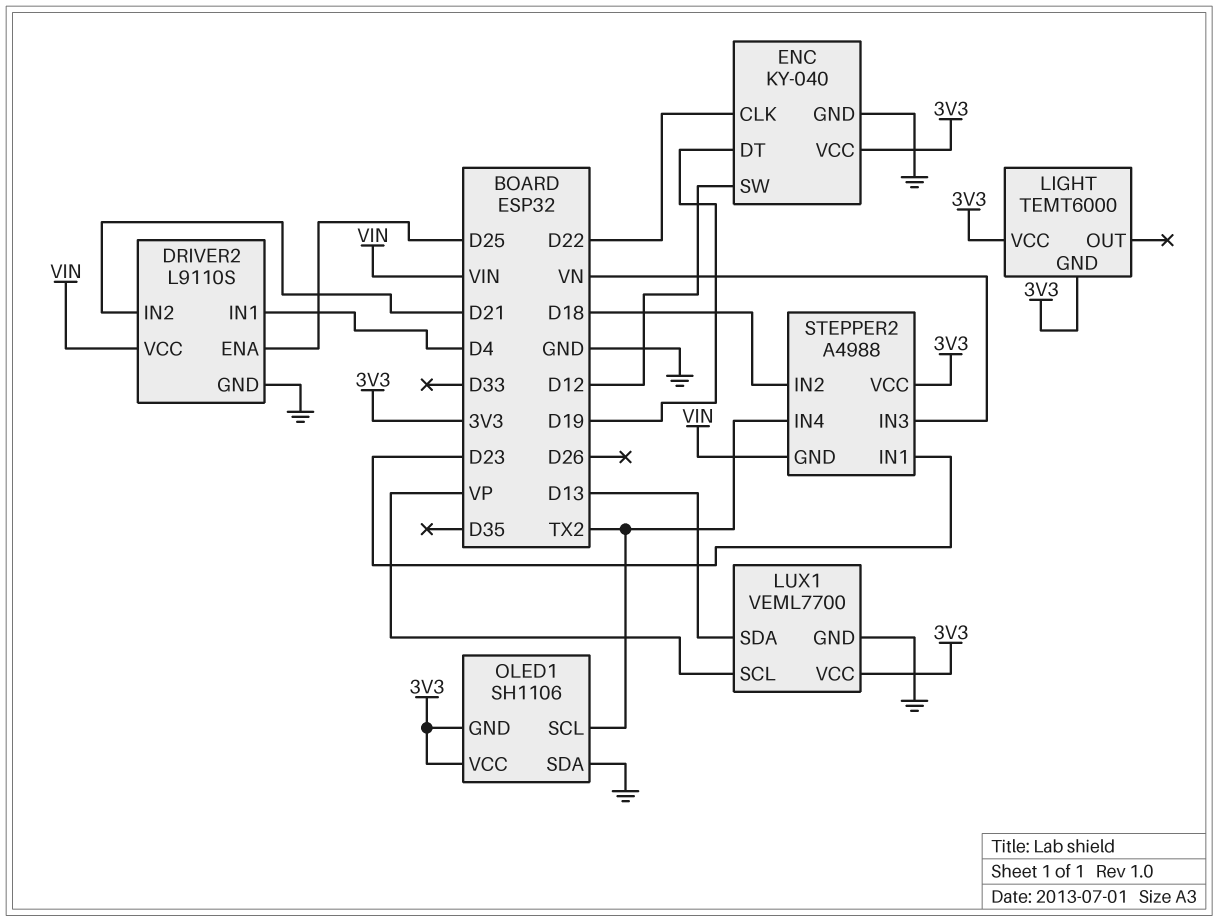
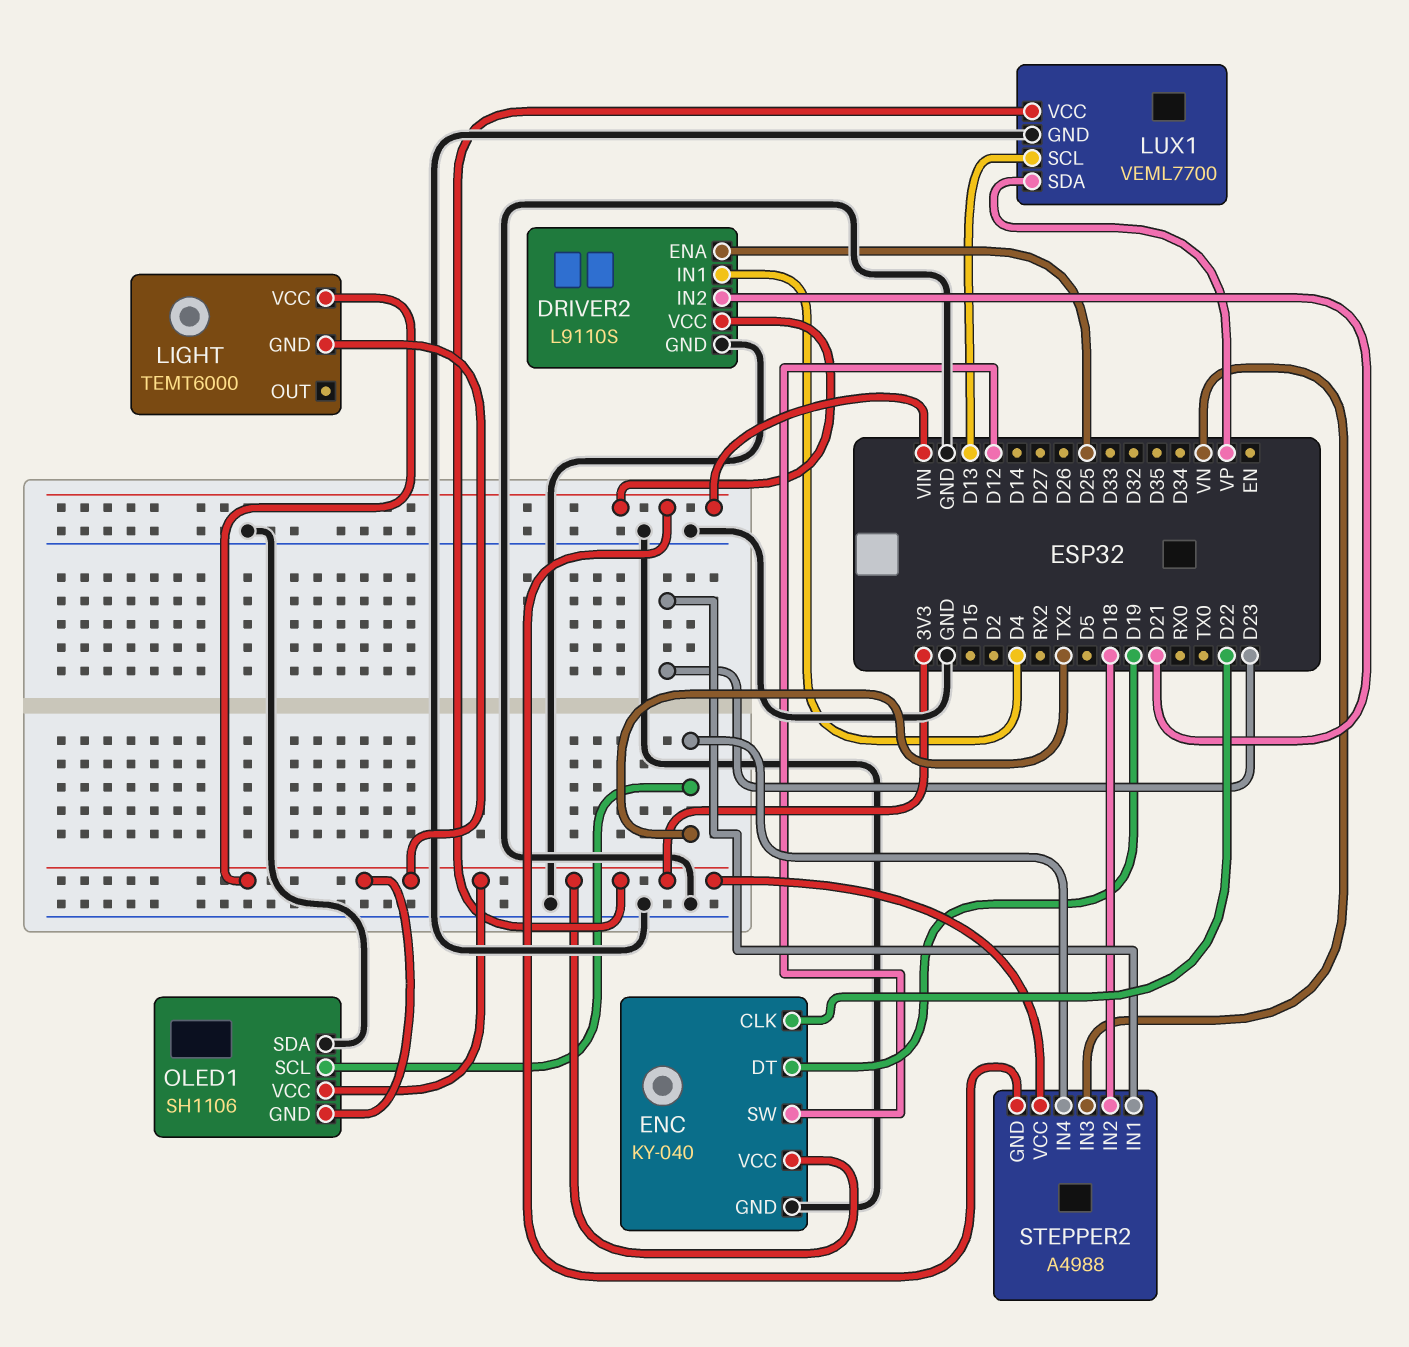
LUX1 pin SCL: VP -> D13
LUX1 pin SDA: D13 -> VP

